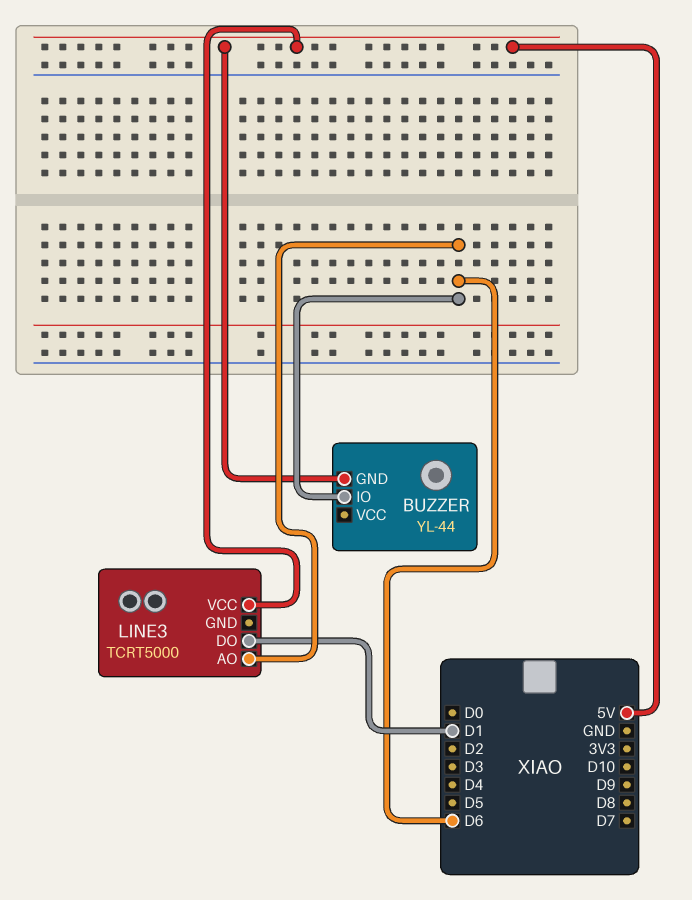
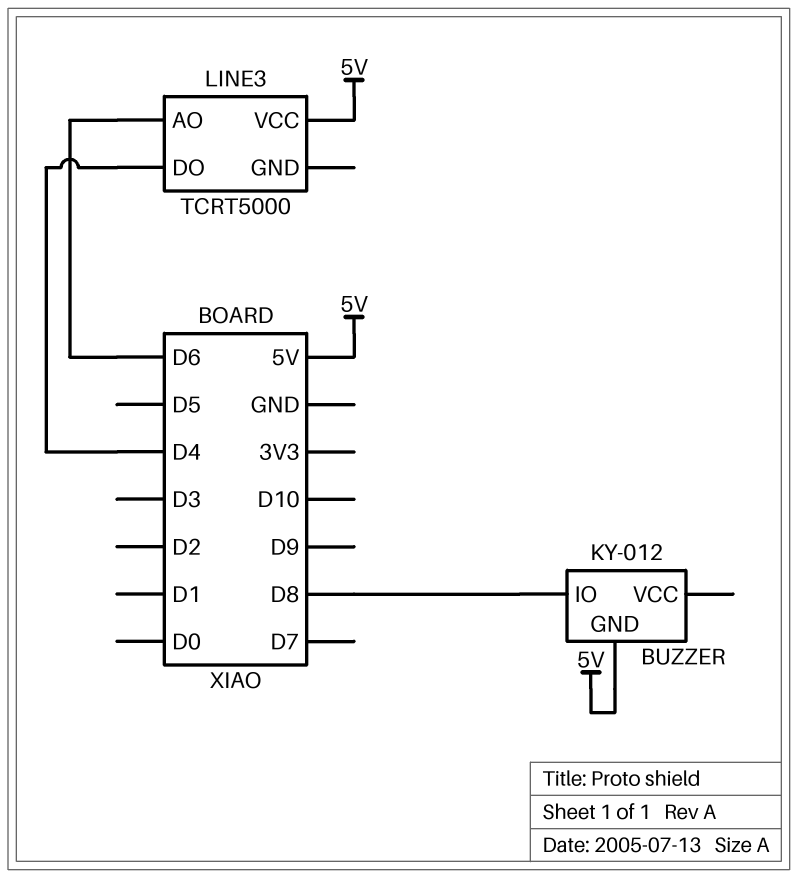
BUZZER: YL-44 -> KY-012
BUZZER pin IO: D6 -> D8
LINE3 pin DO: D1 -> D4

